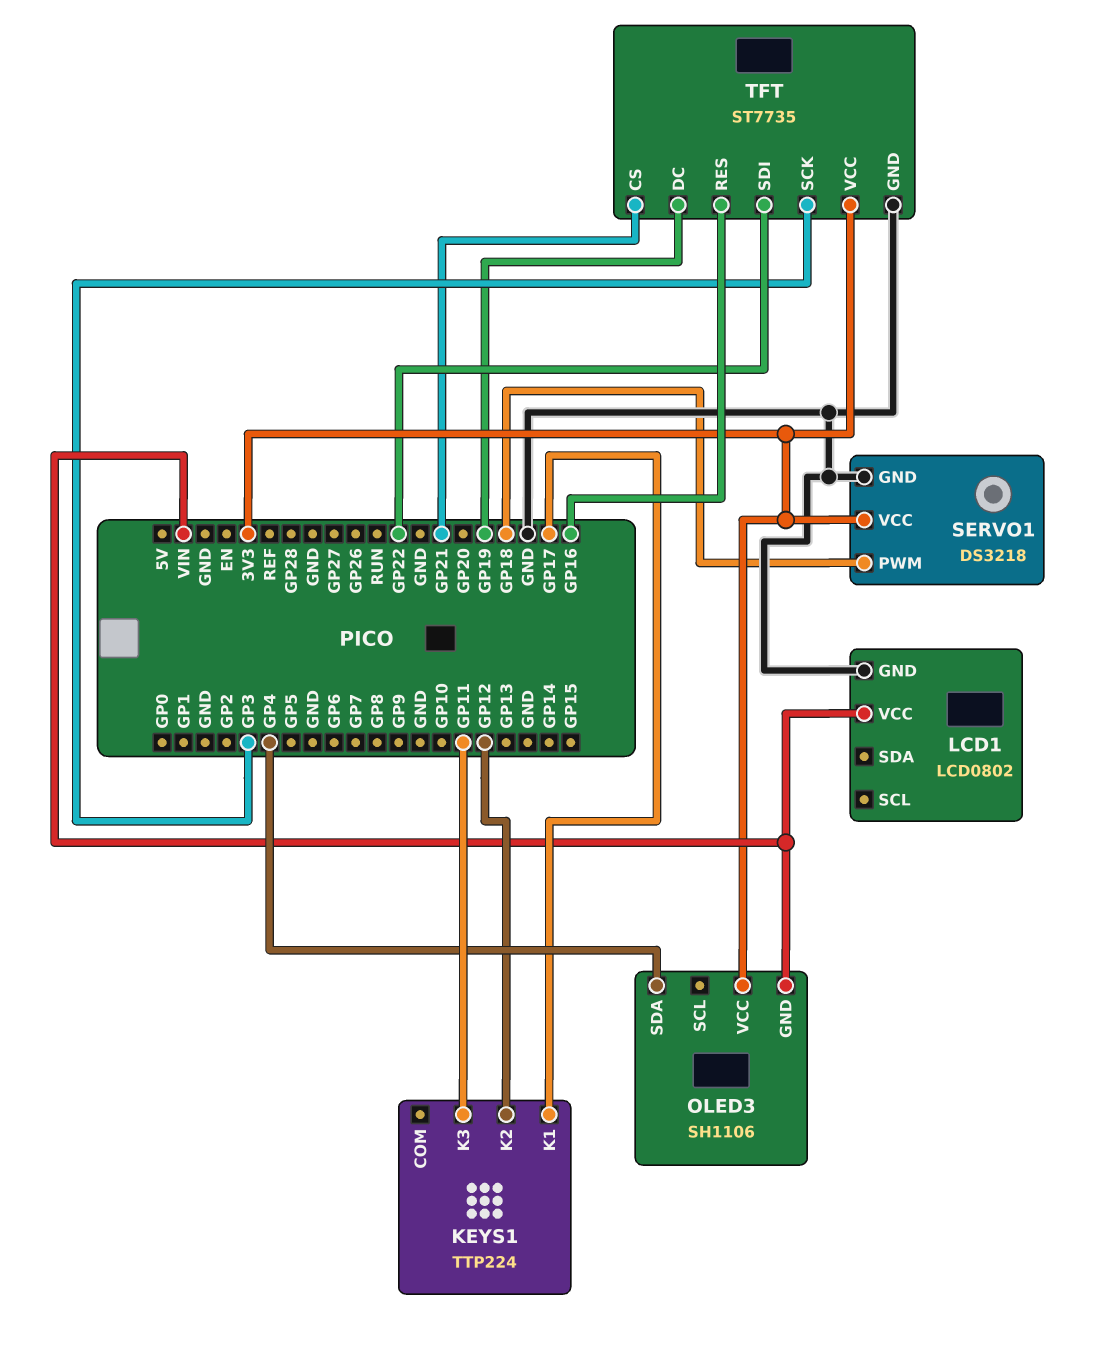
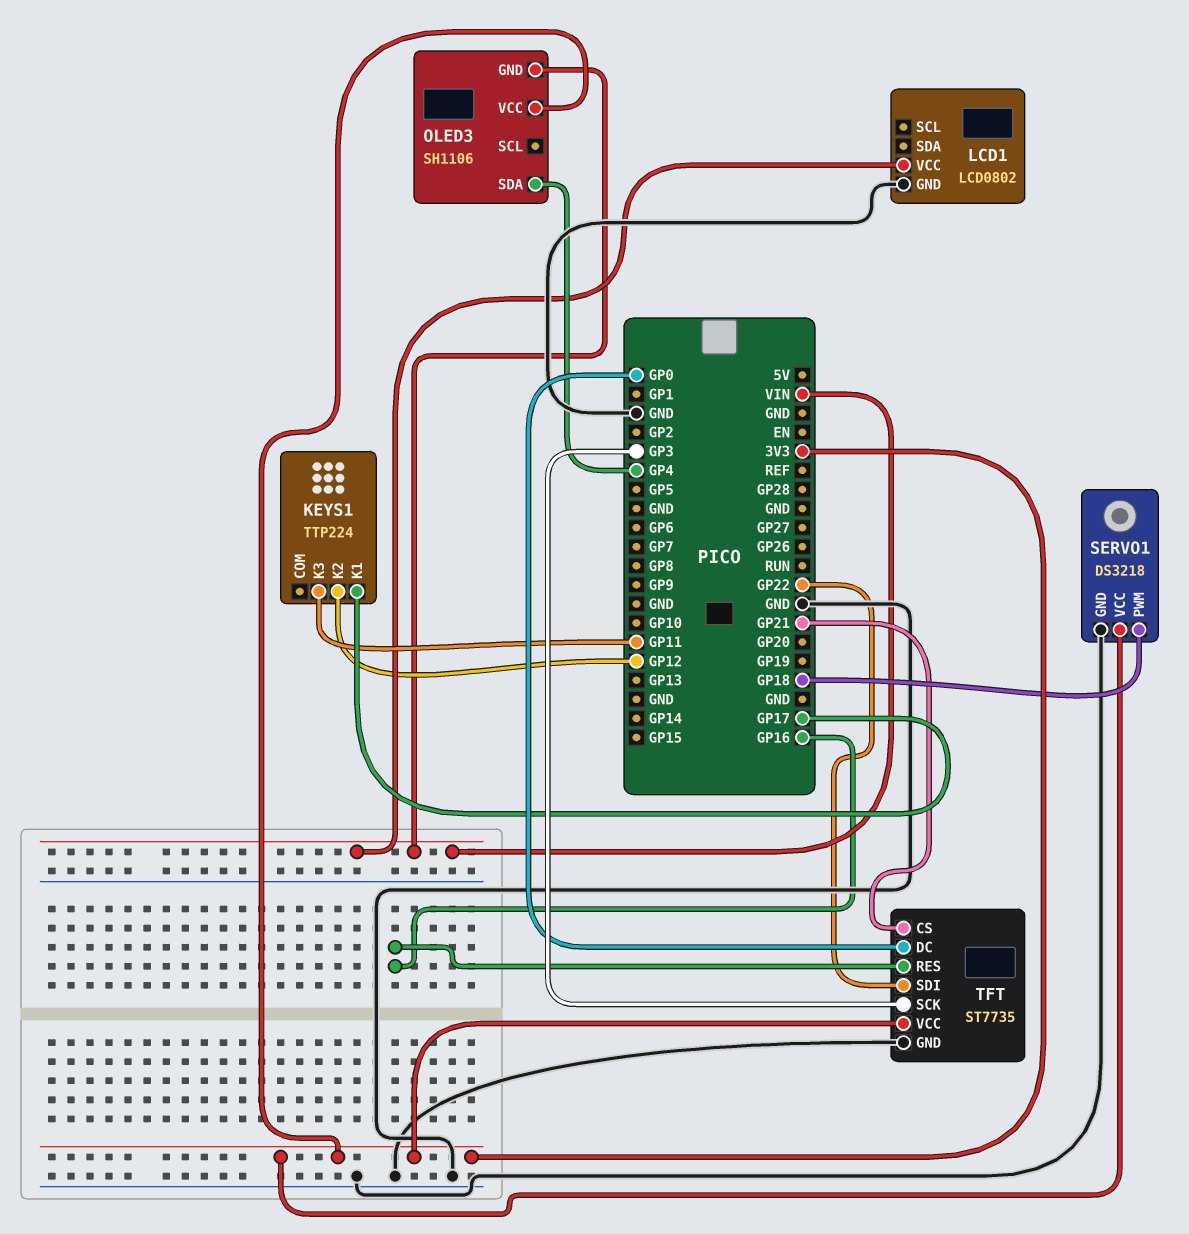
TFT pin DC: GP19 -> GP0

